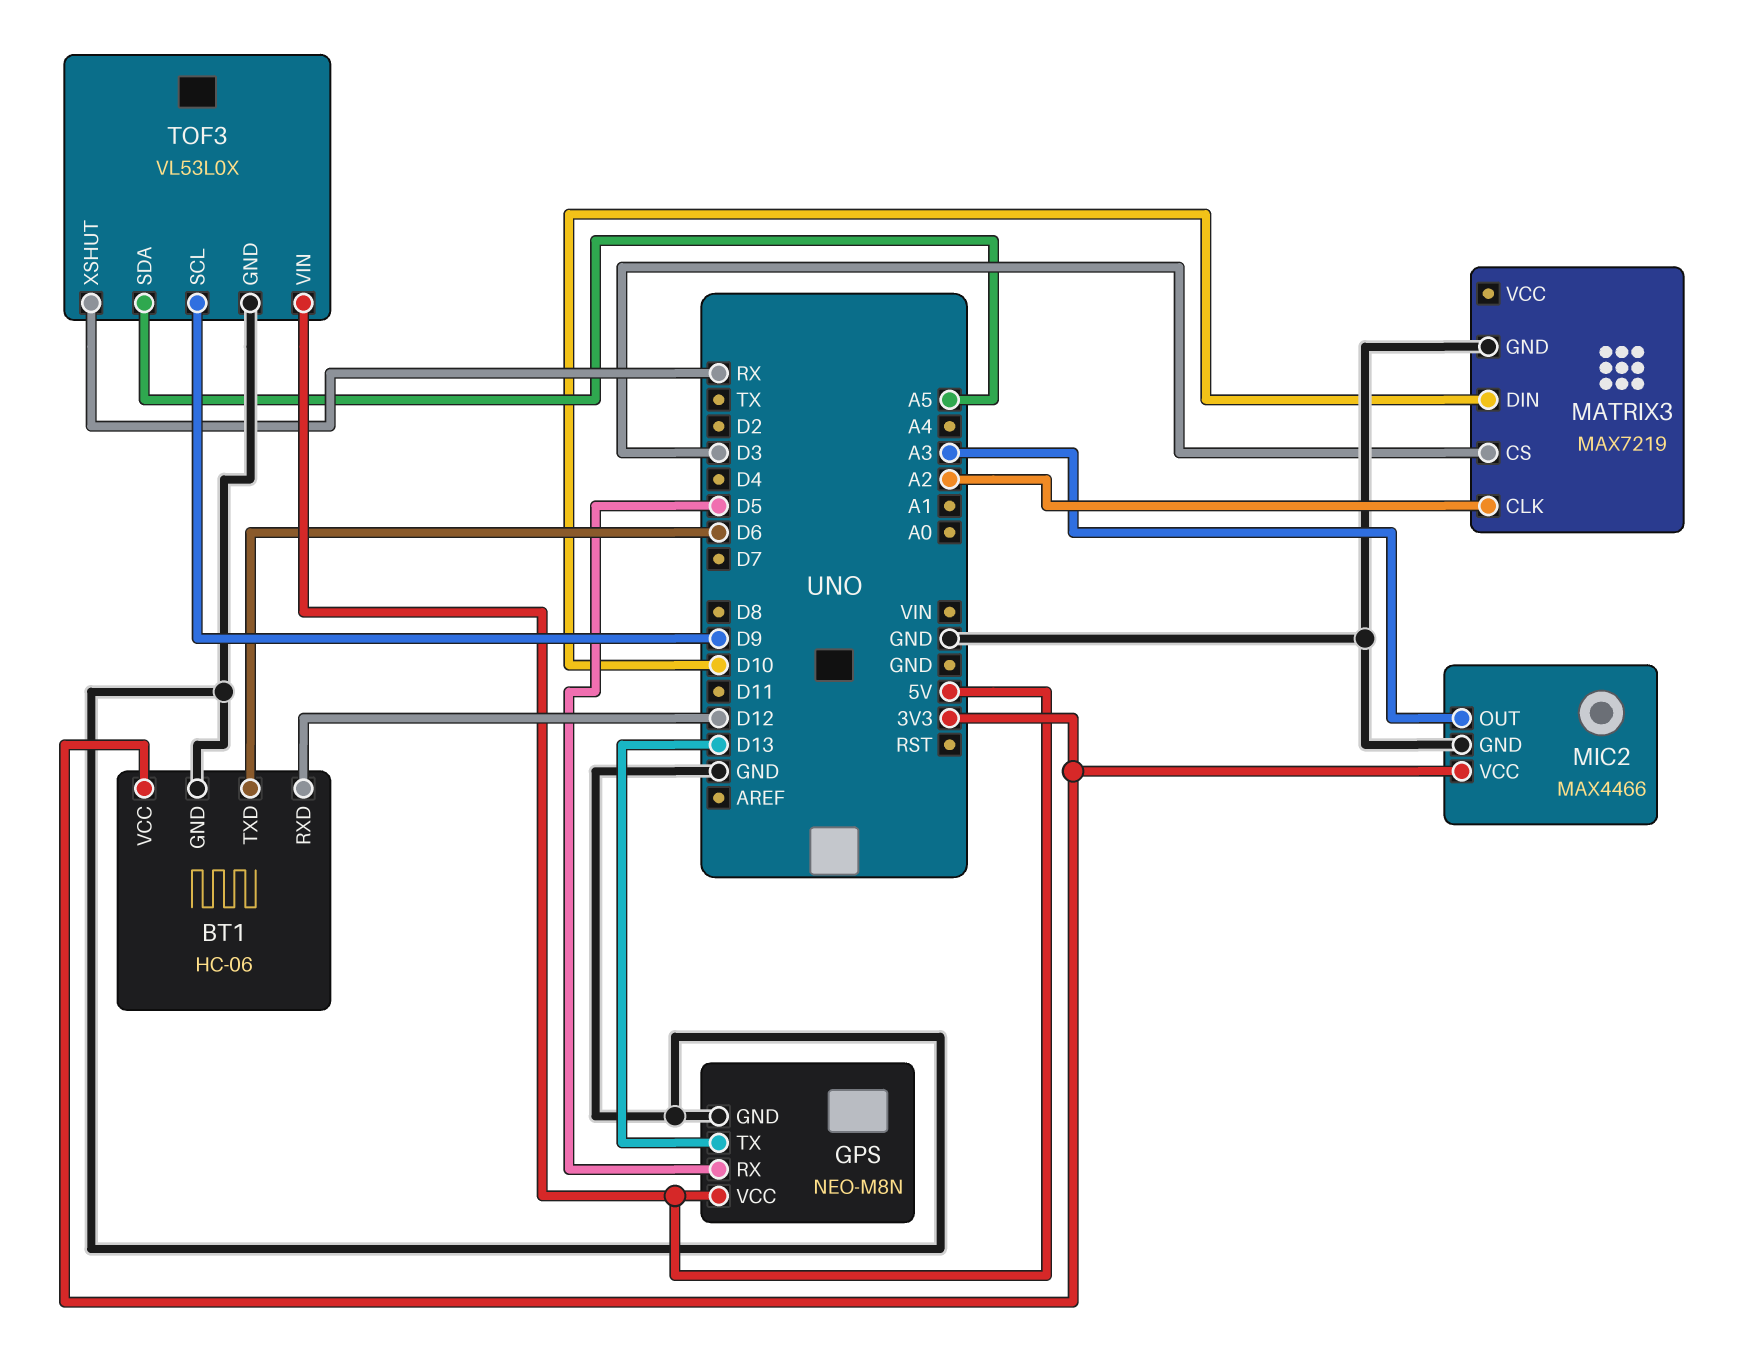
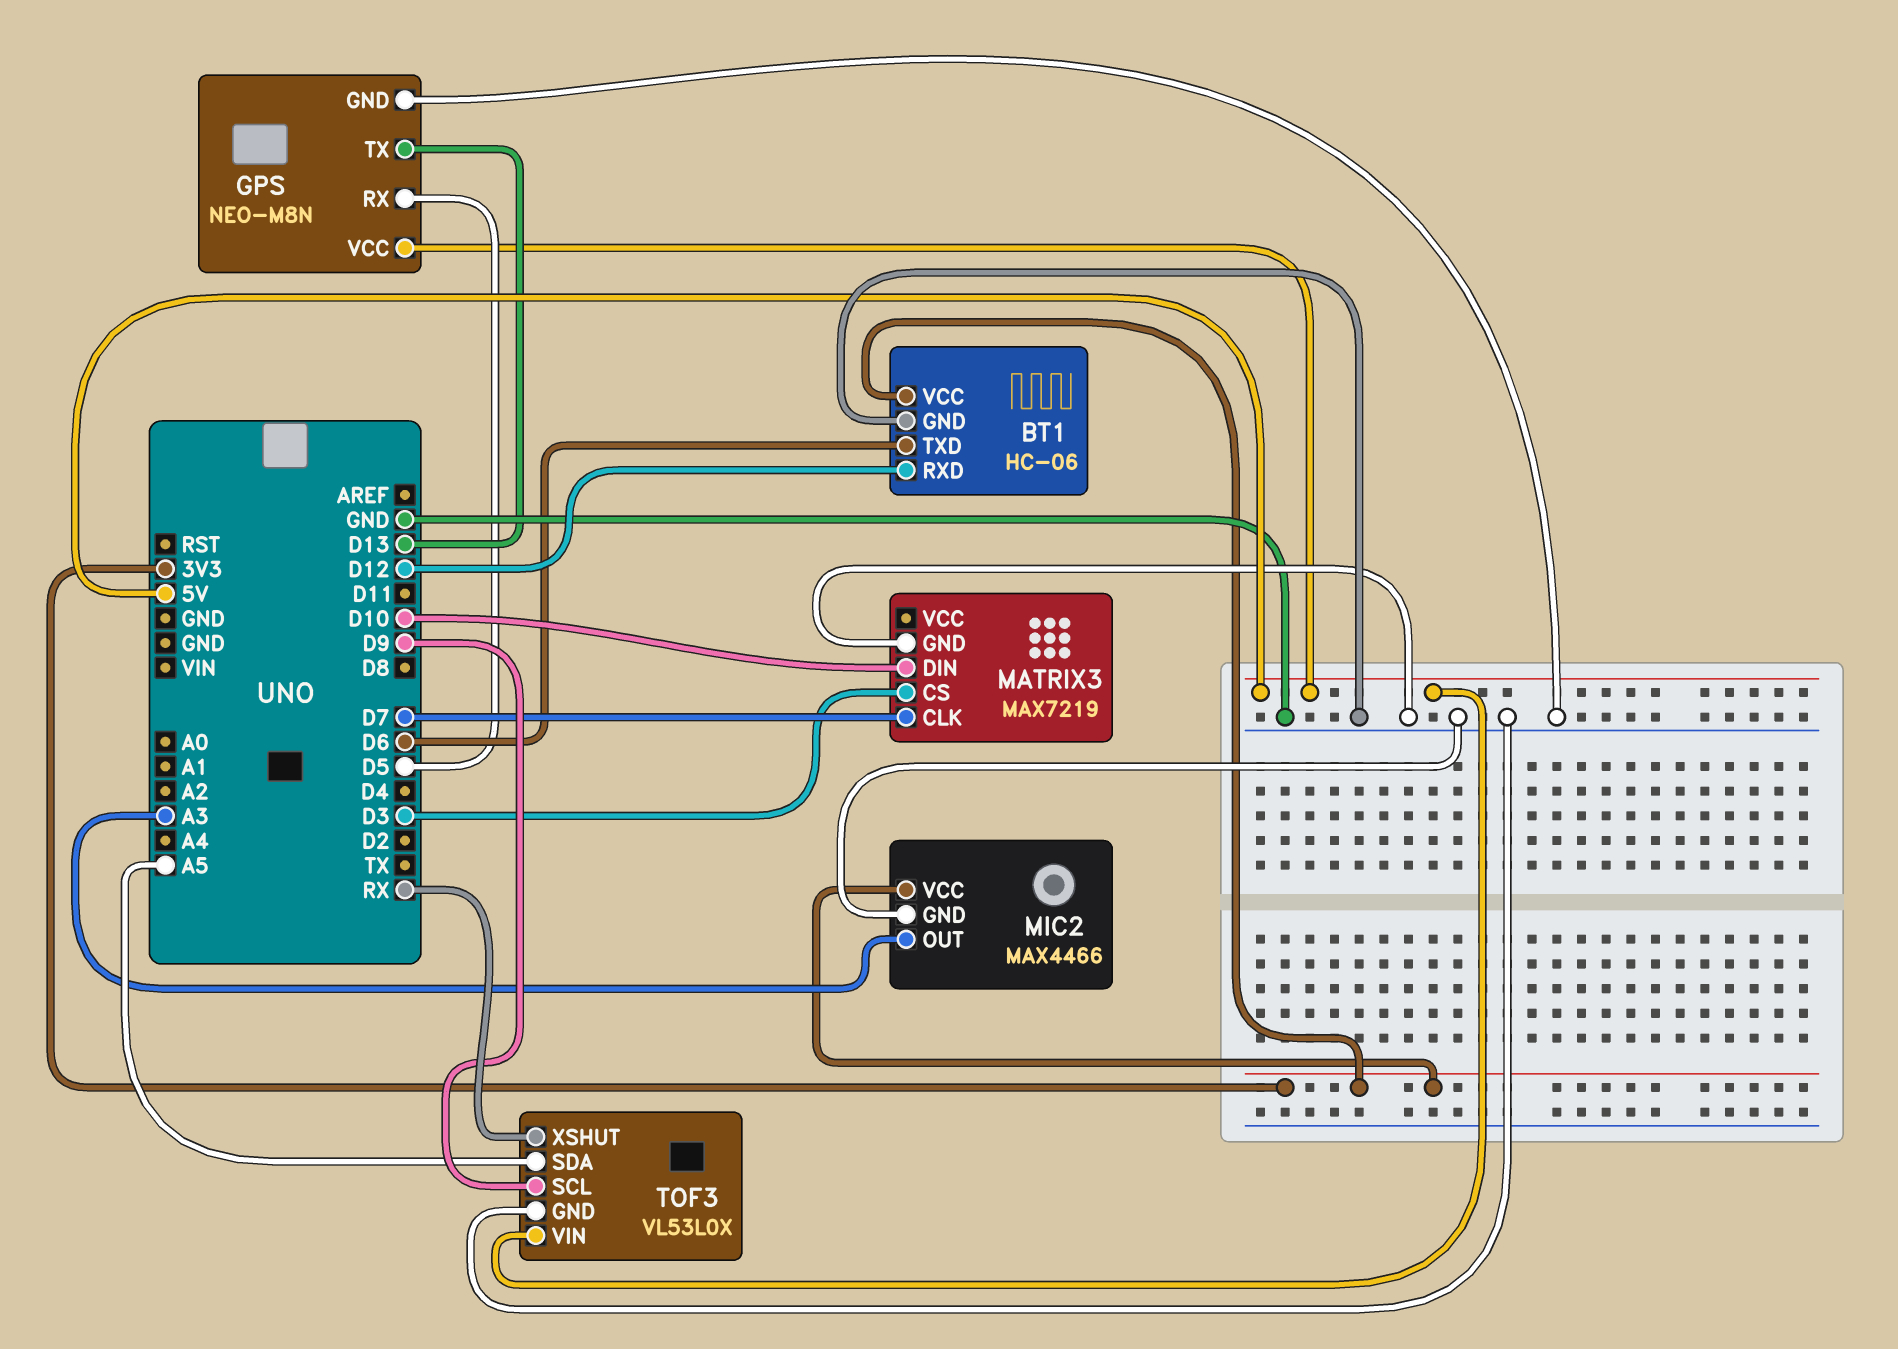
MATRIX3 pin CLK: A2 -> D7

